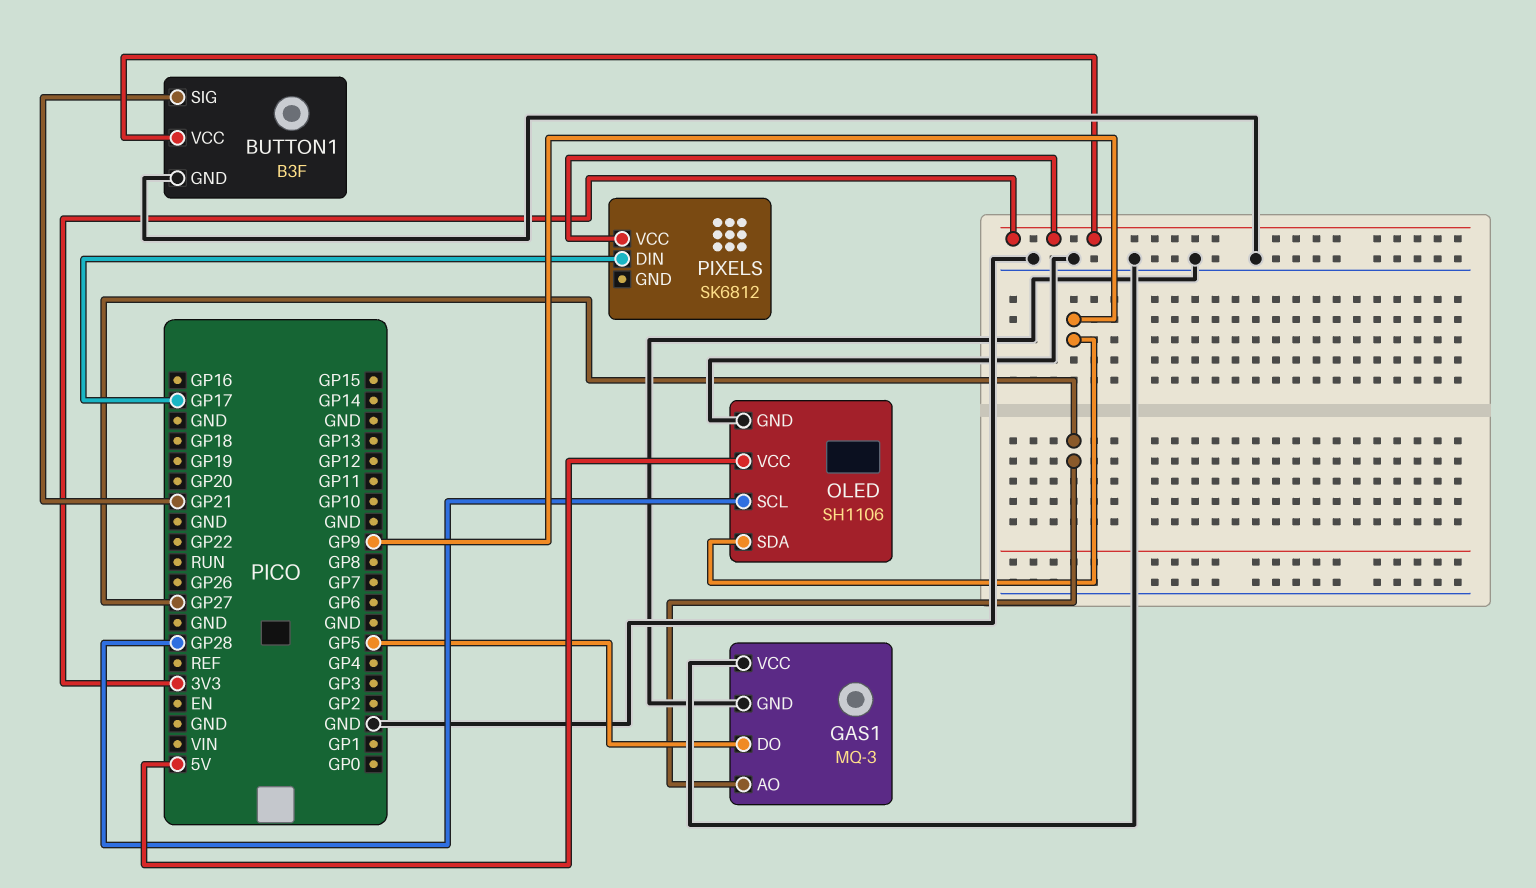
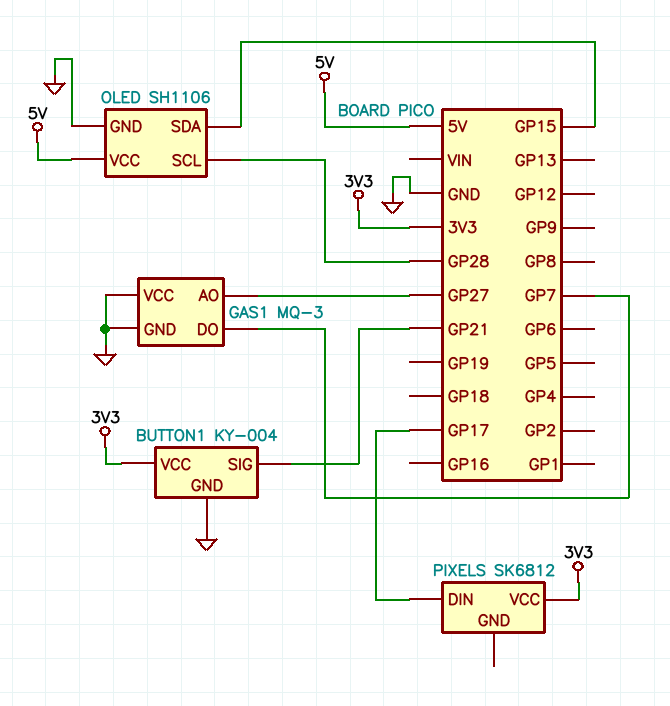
BUTTON1: B3F -> KY-004
GAS1 pin DO: GP5 -> GP7
OLED pin SDA: GP9 -> GP15

